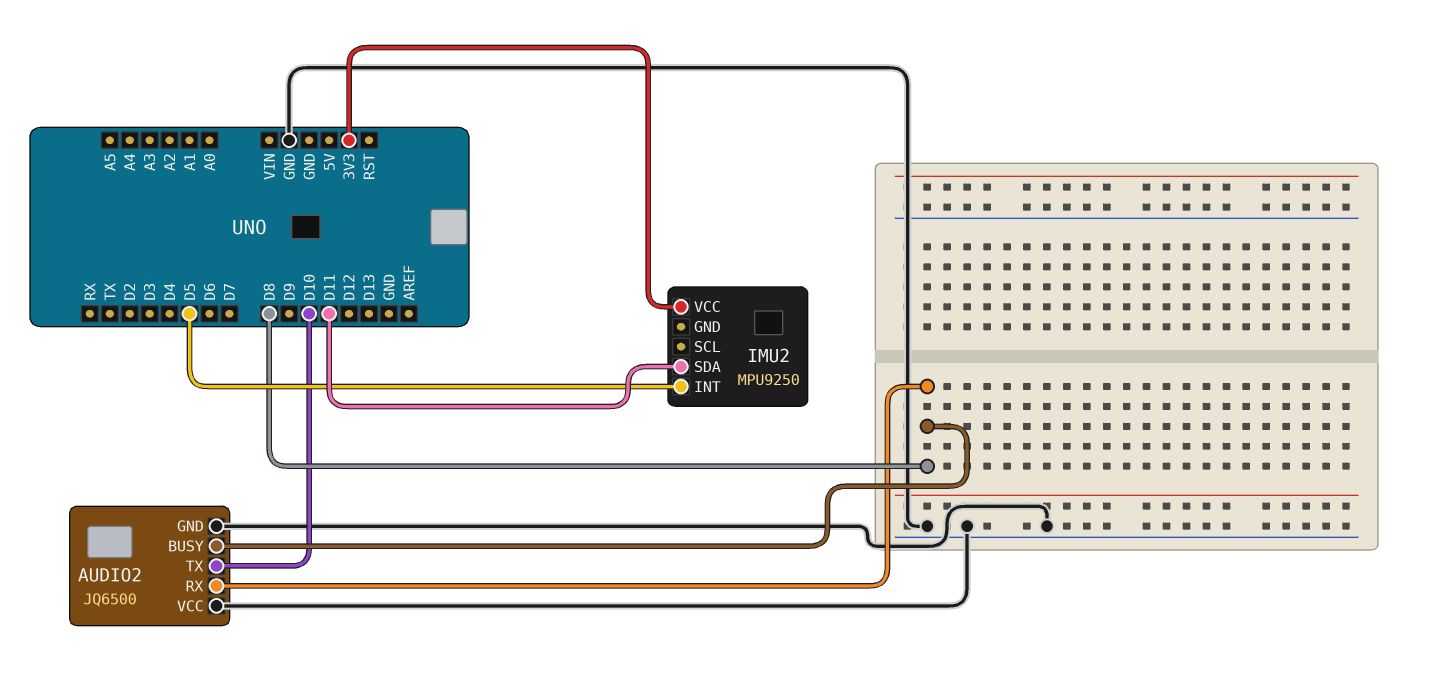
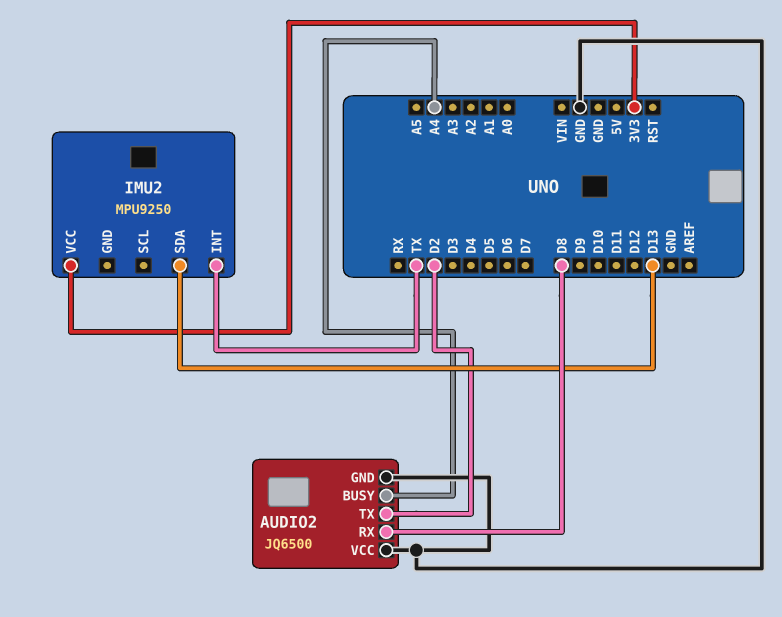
AUDIO2 pin BUSY: D8 -> A4
AUDIO2 pin TX: D10 -> D2
IMU2 pin INT: D5 -> TX
IMU2 pin SDA: D11 -> D13

